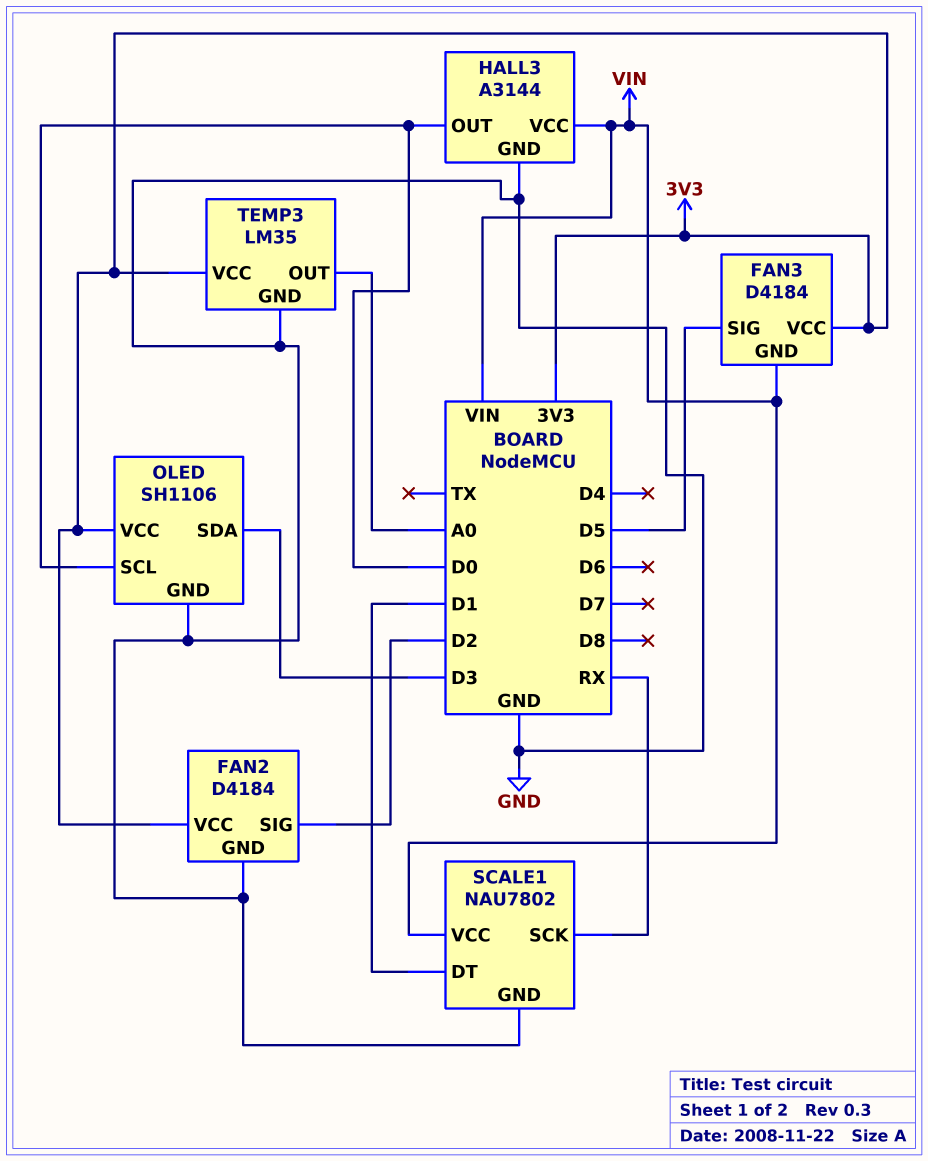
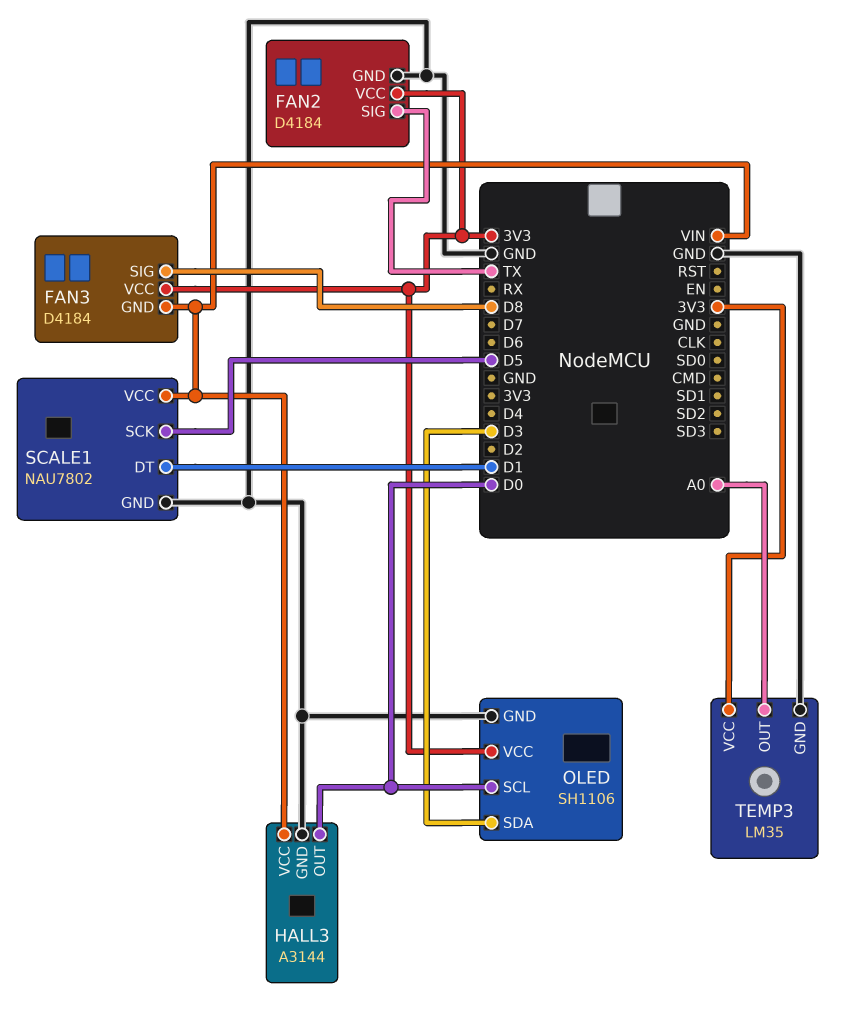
FAN2 pin SIG: D2 -> TX
FAN3 pin SIG: D5 -> D8
SCALE1 pin SCK: RX -> D5

